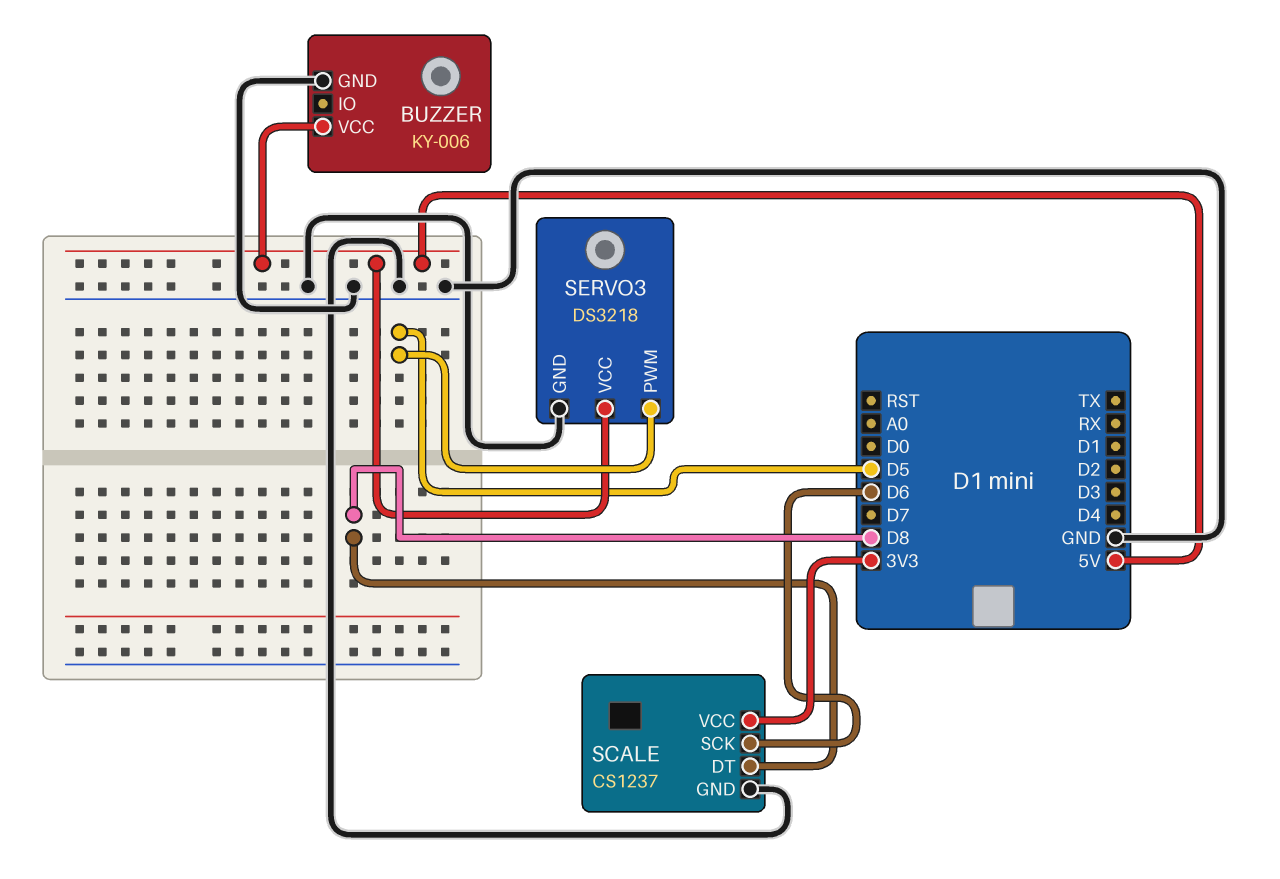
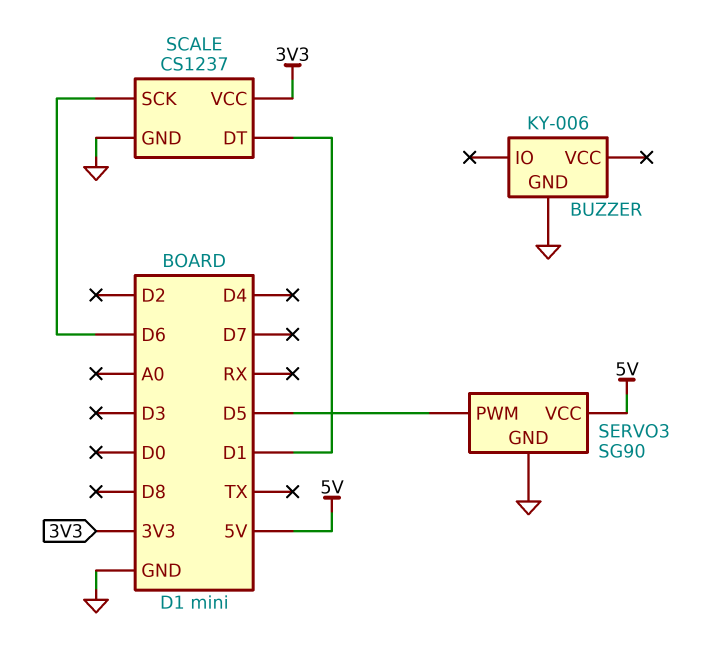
BUZZER pin VCC: 5V -> none
SCALE pin DT: D8 -> D1
SERVO3: DS3218 -> SG90

